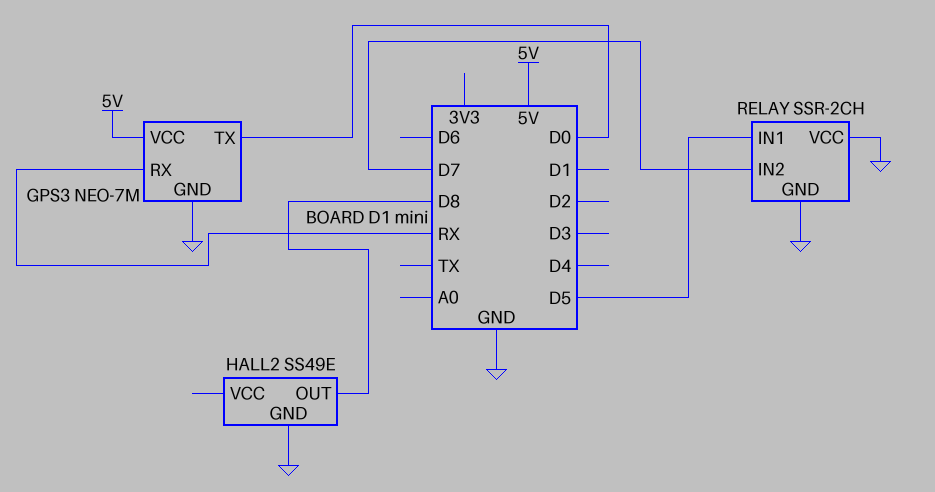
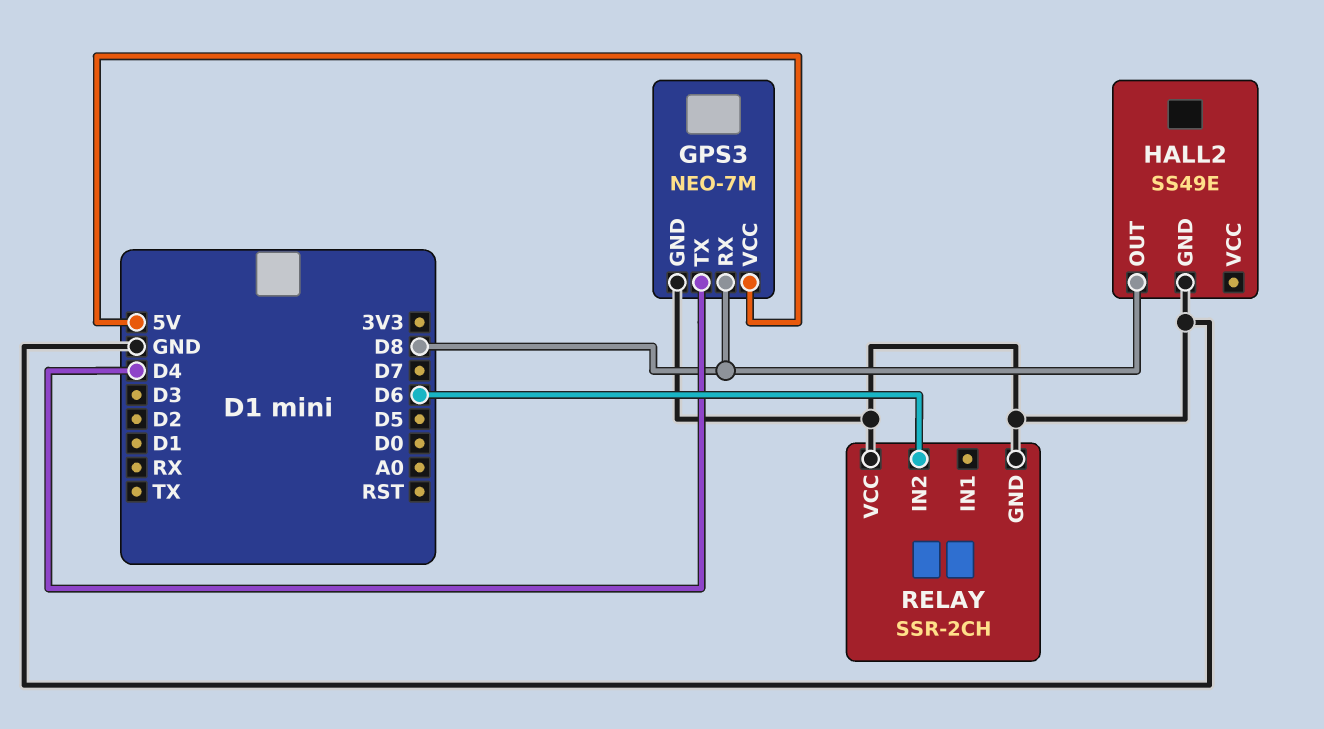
GPS3 pin RX: RX -> D8
GPS3 pin TX: D0 -> D4
RELAY pin IN1: D5 -> none
RELAY pin IN2: D7 -> D6

